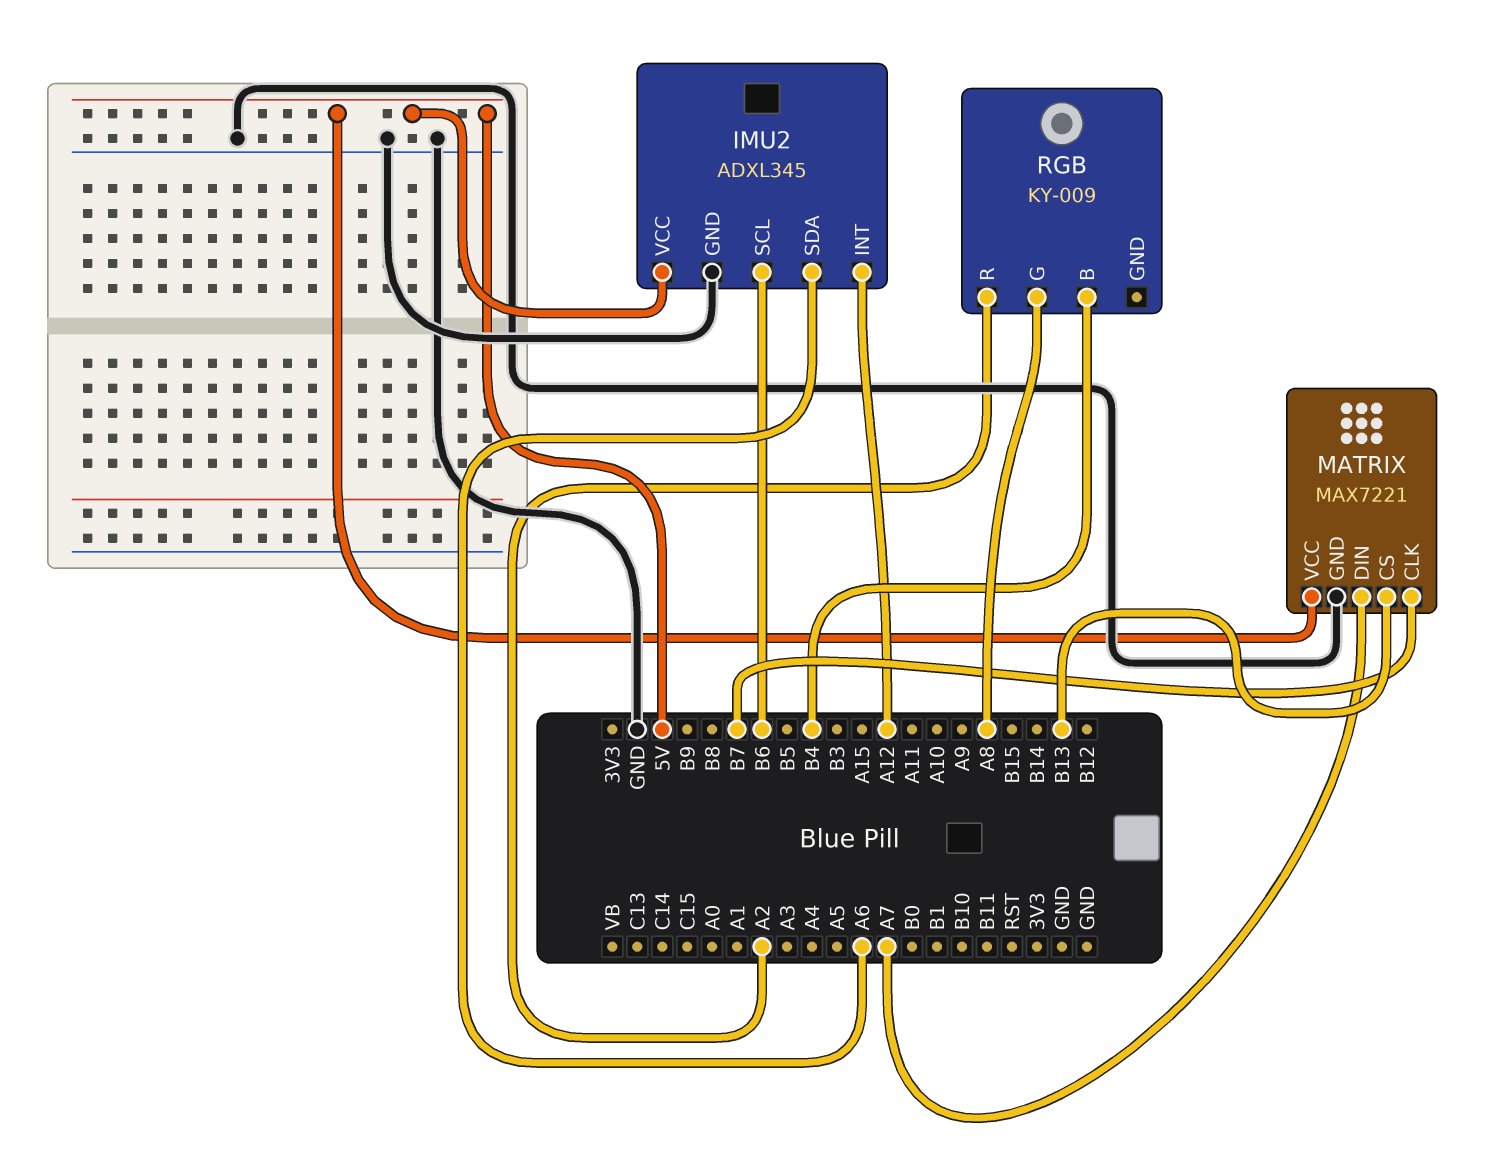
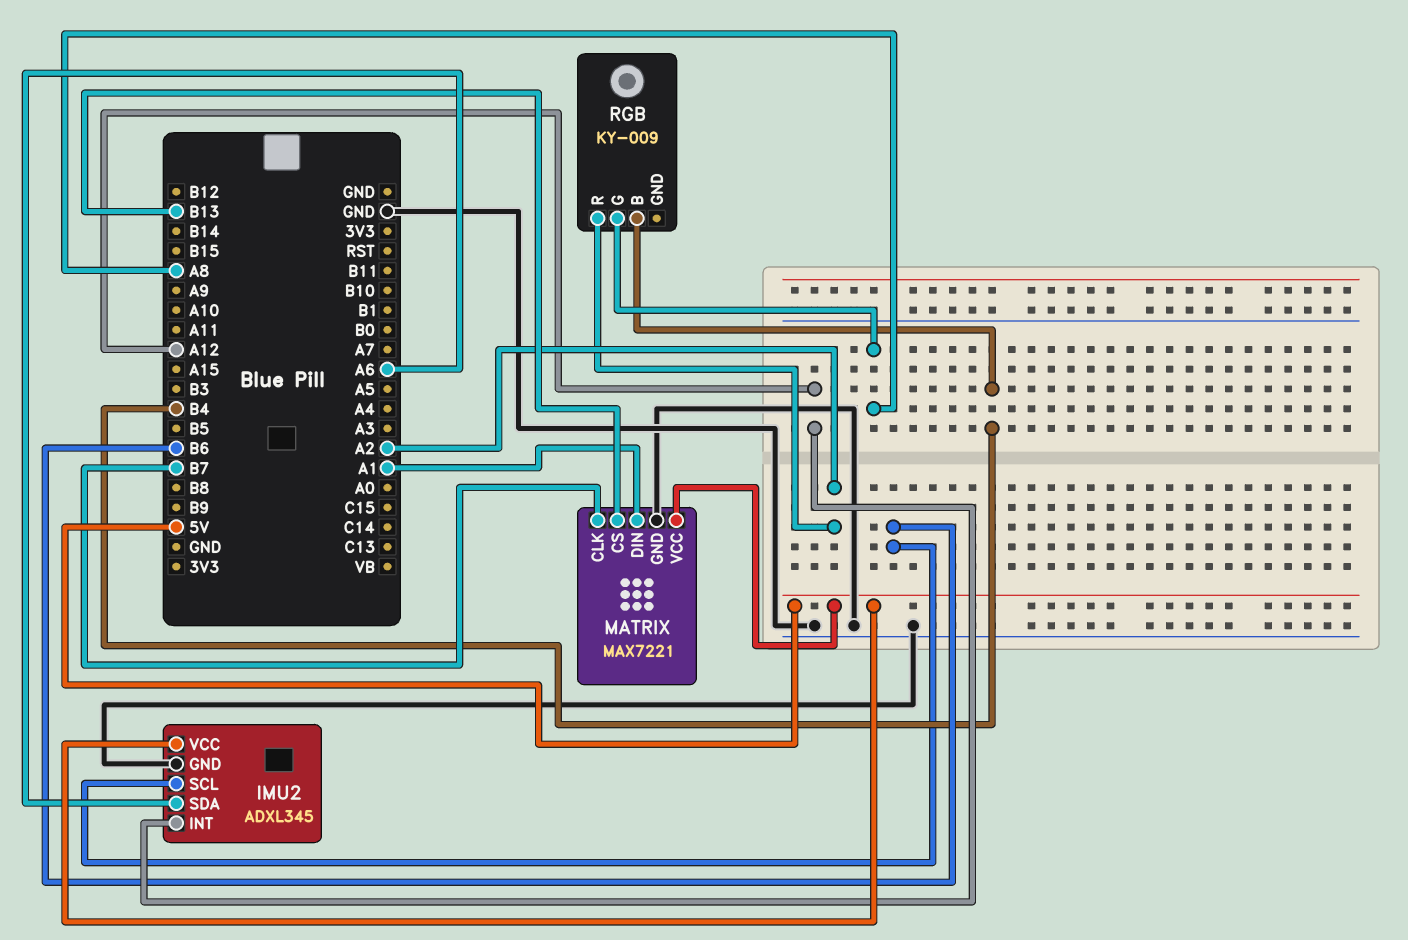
MATRIX pin DIN: A7 -> A1

